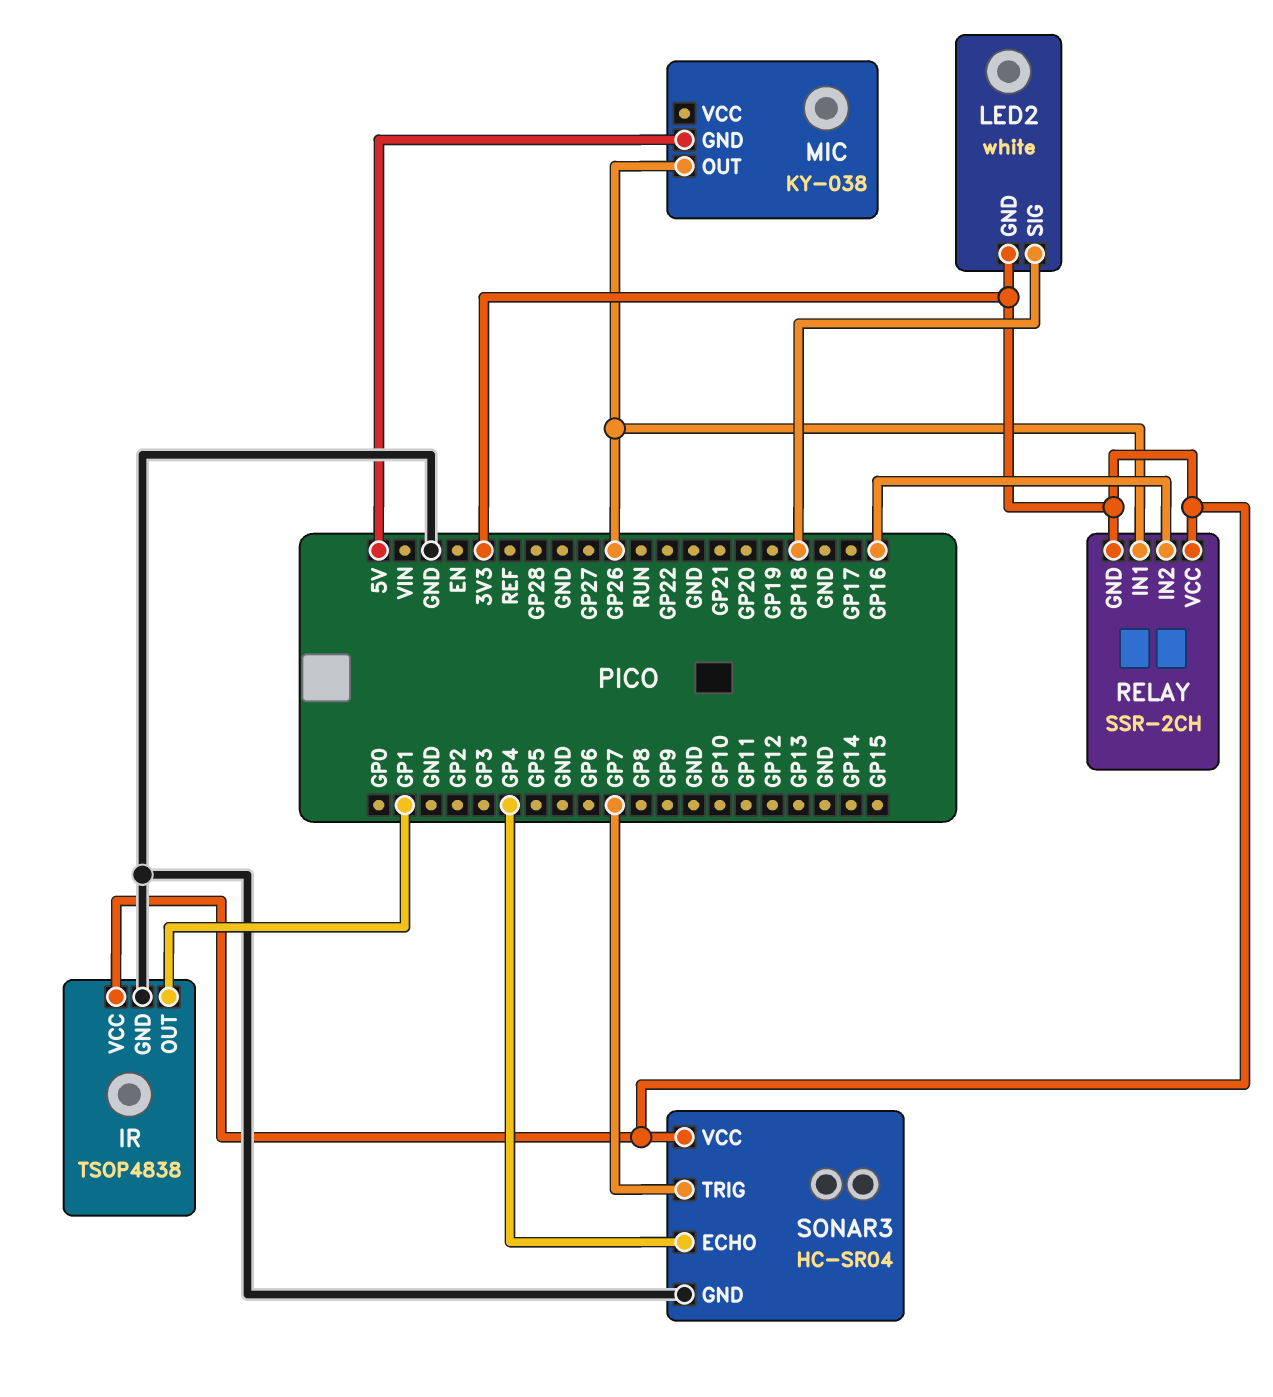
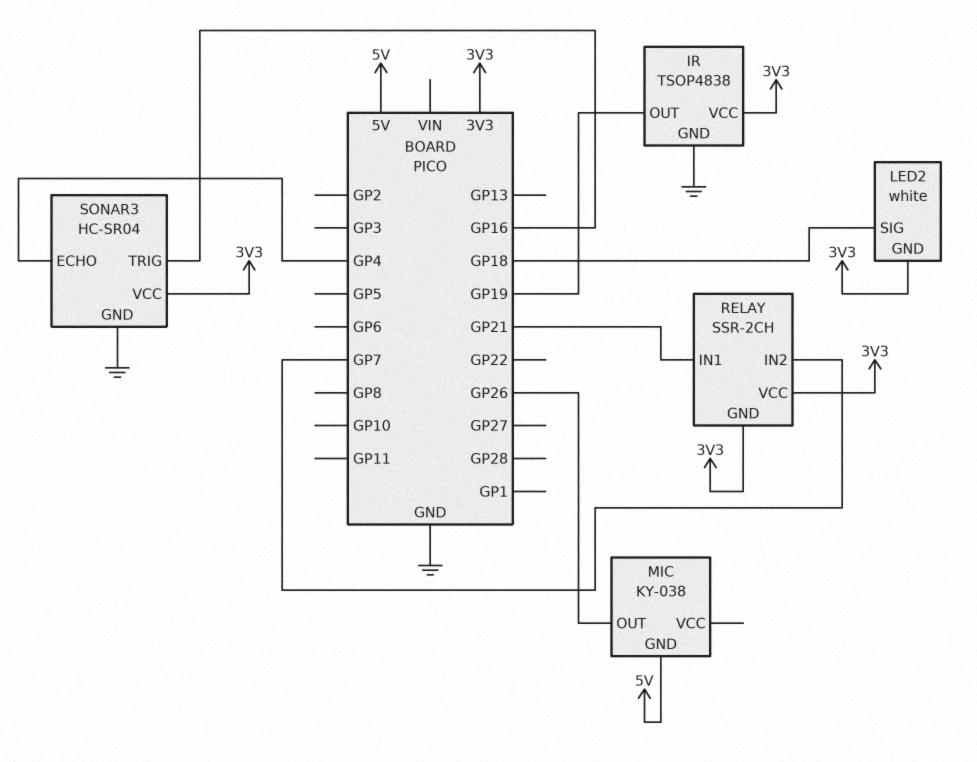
IR pin OUT: GP1 -> GP19
RELAY pin IN1: GP26 -> GP21
RELAY pin IN2: GP16 -> GP7
SONAR3 pin TRIG: GP7 -> GP16

